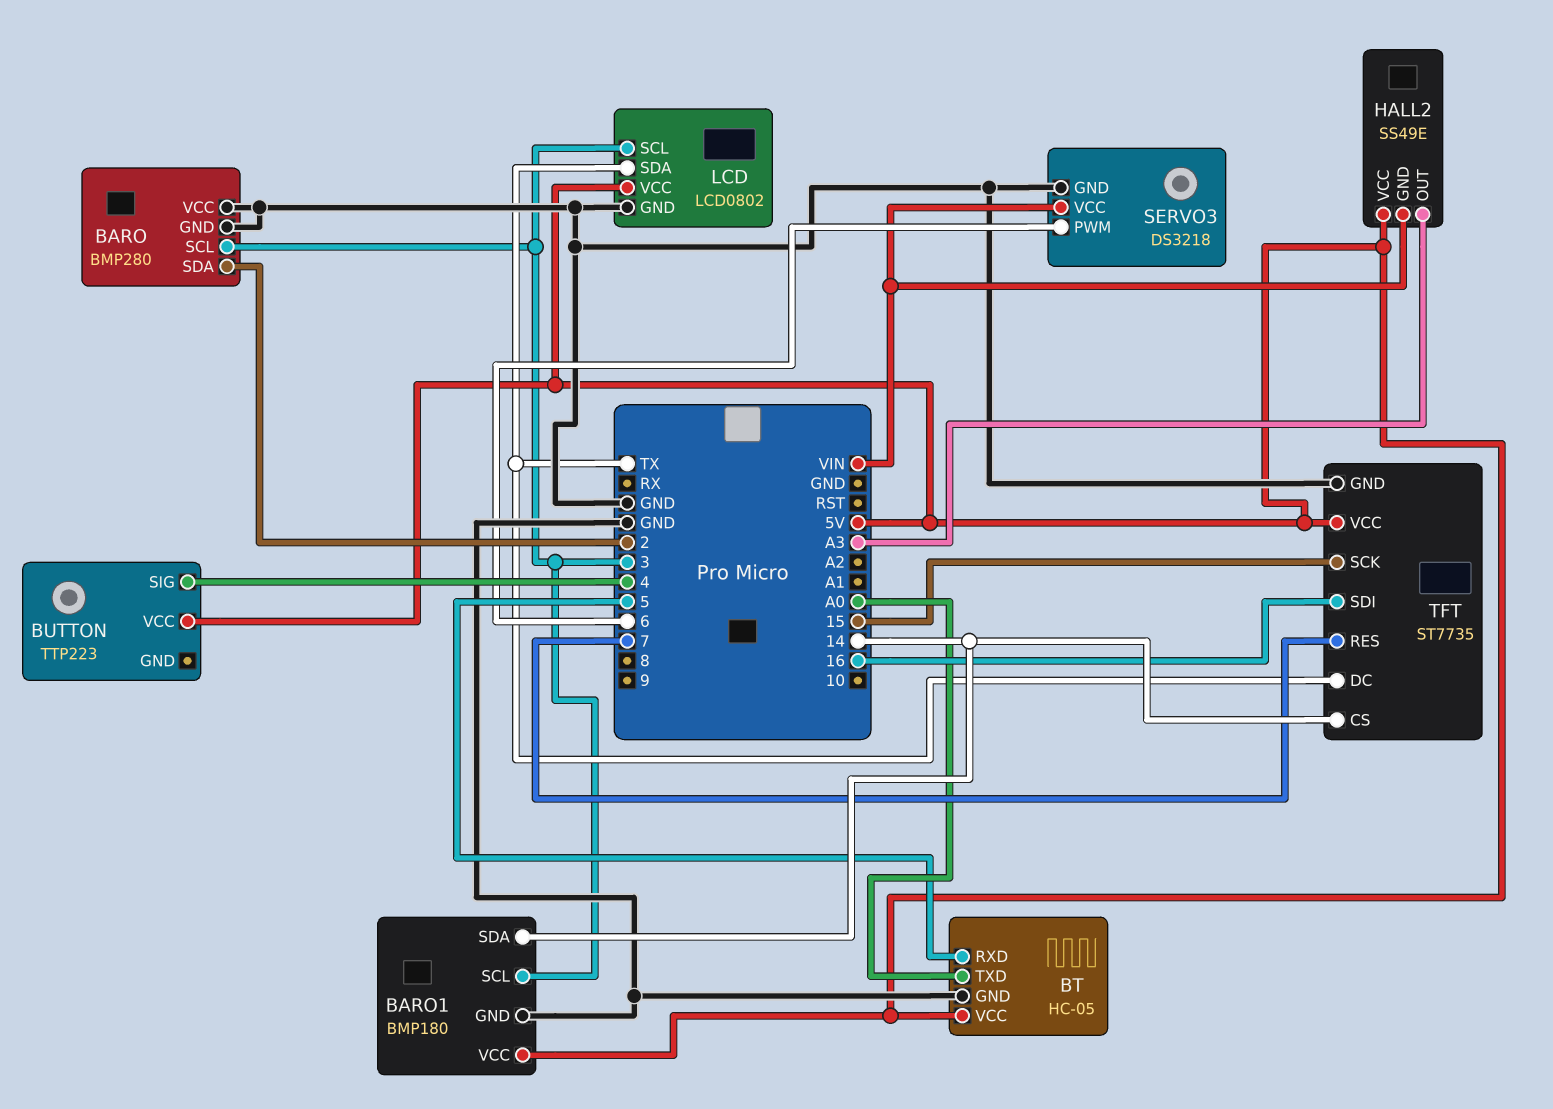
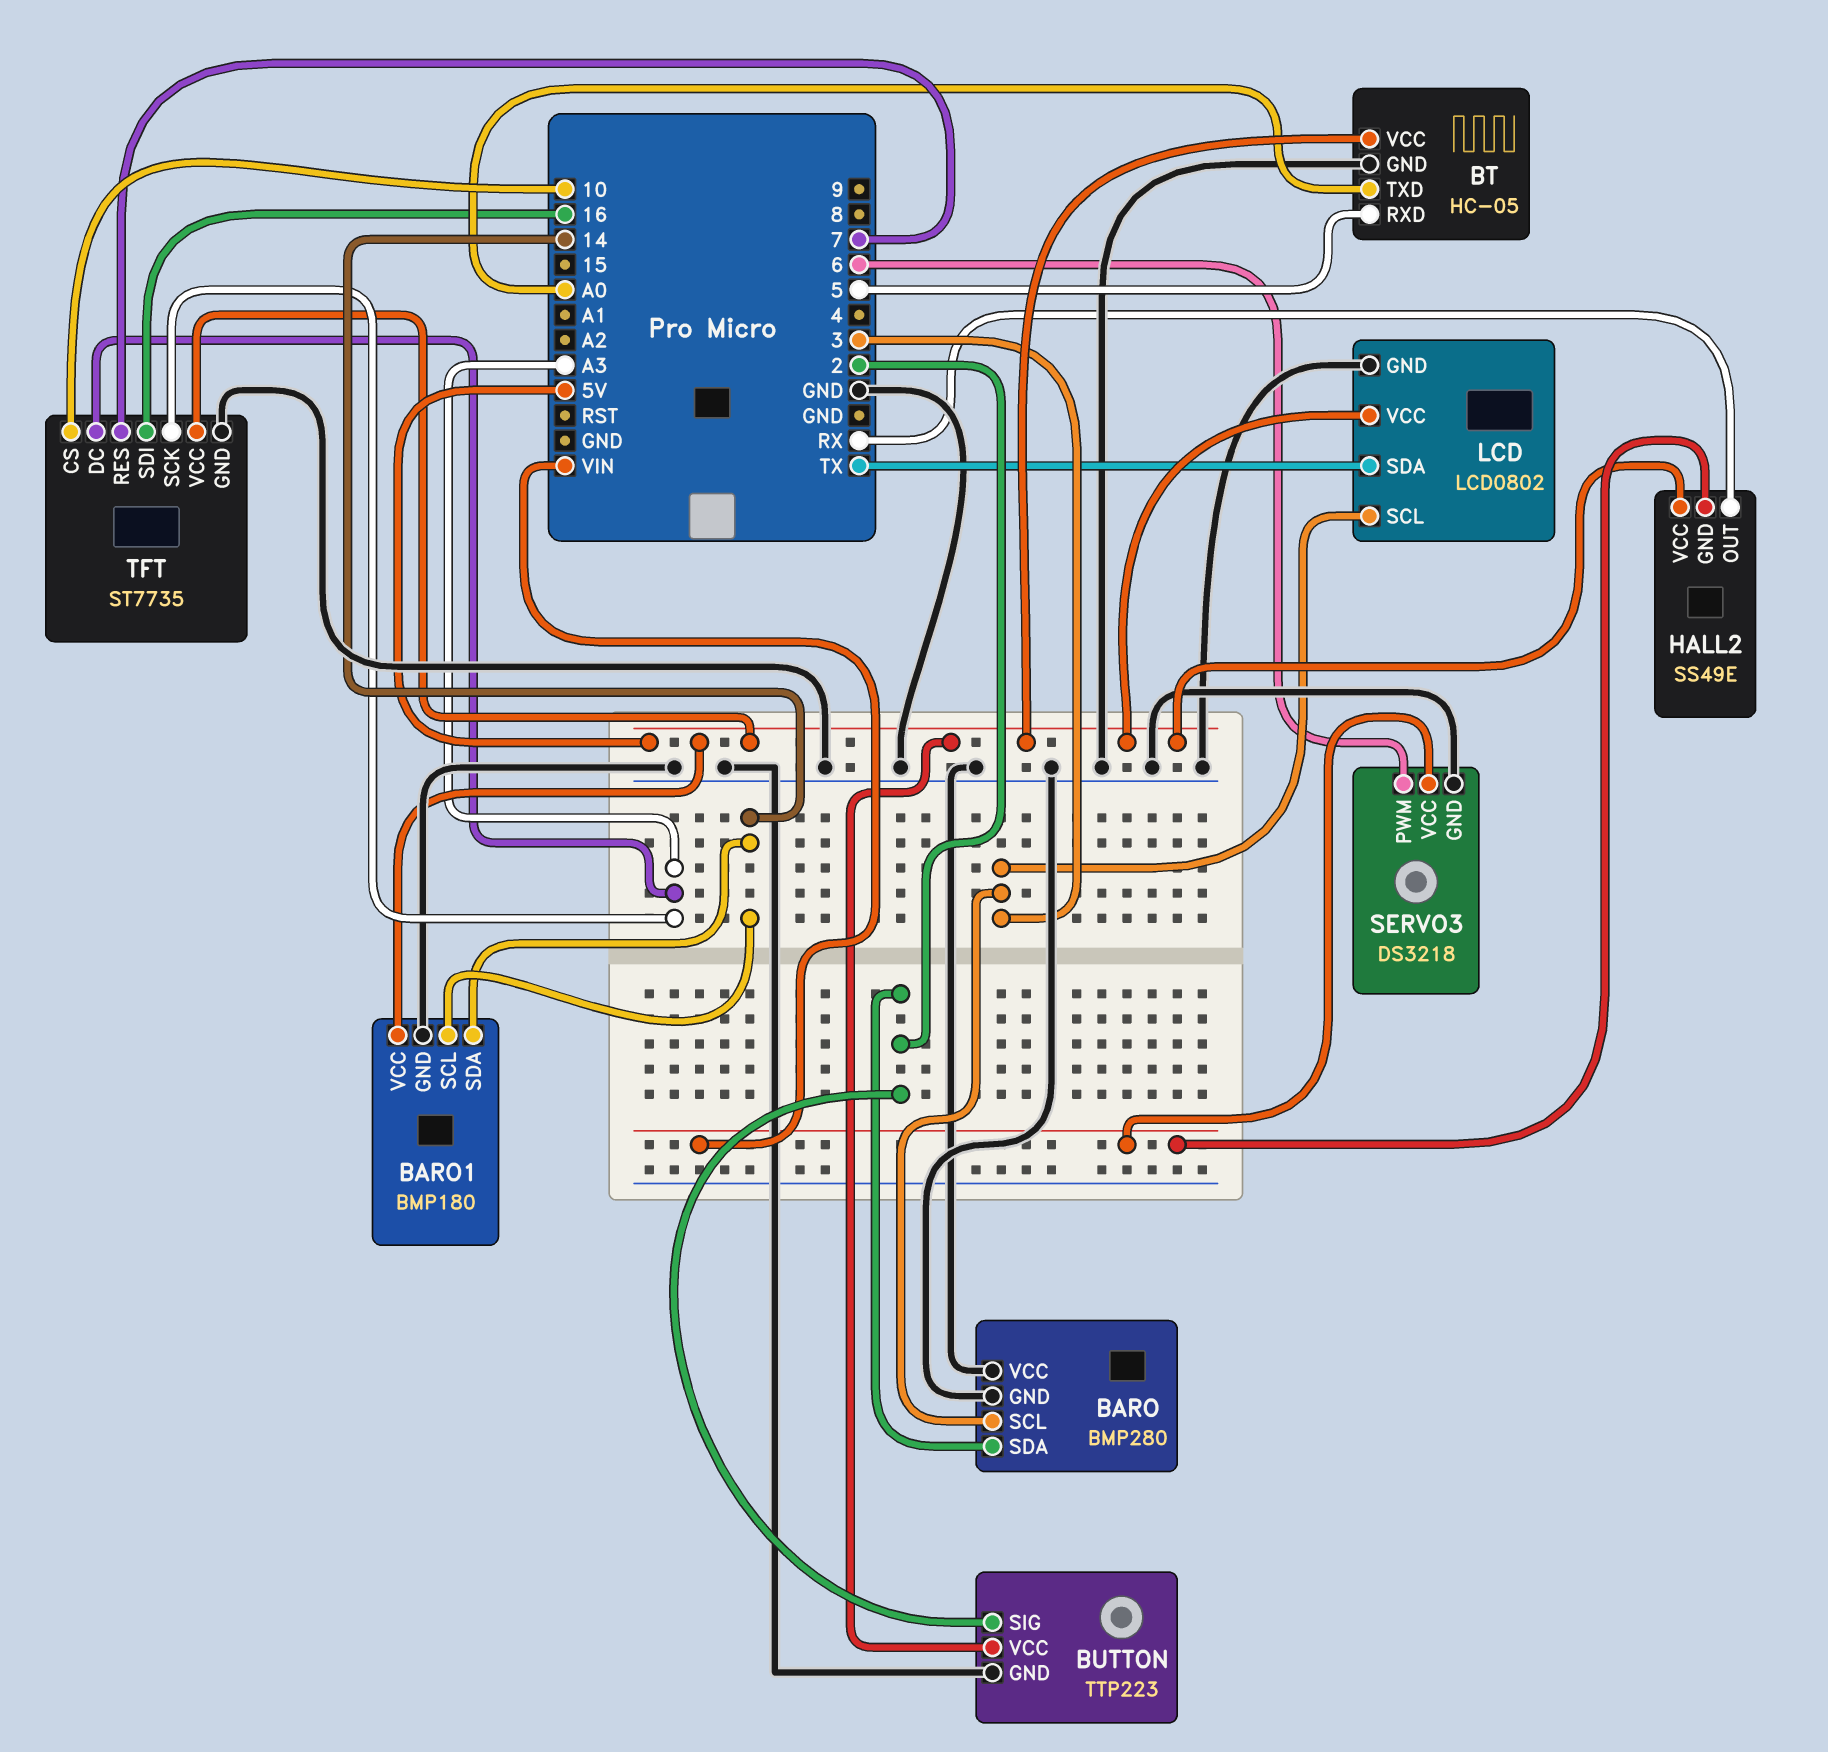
BARO1 pin SCL: 3 -> 14
BUTTON pin GND: none -> GND
BUTTON pin SIG: 4 -> 2
HALL2 pin OUT: A3 -> RX
TFT pin CS: 14 -> 10
TFT pin DC: TX -> A3
TFT pin SCK: 15 -> A3

